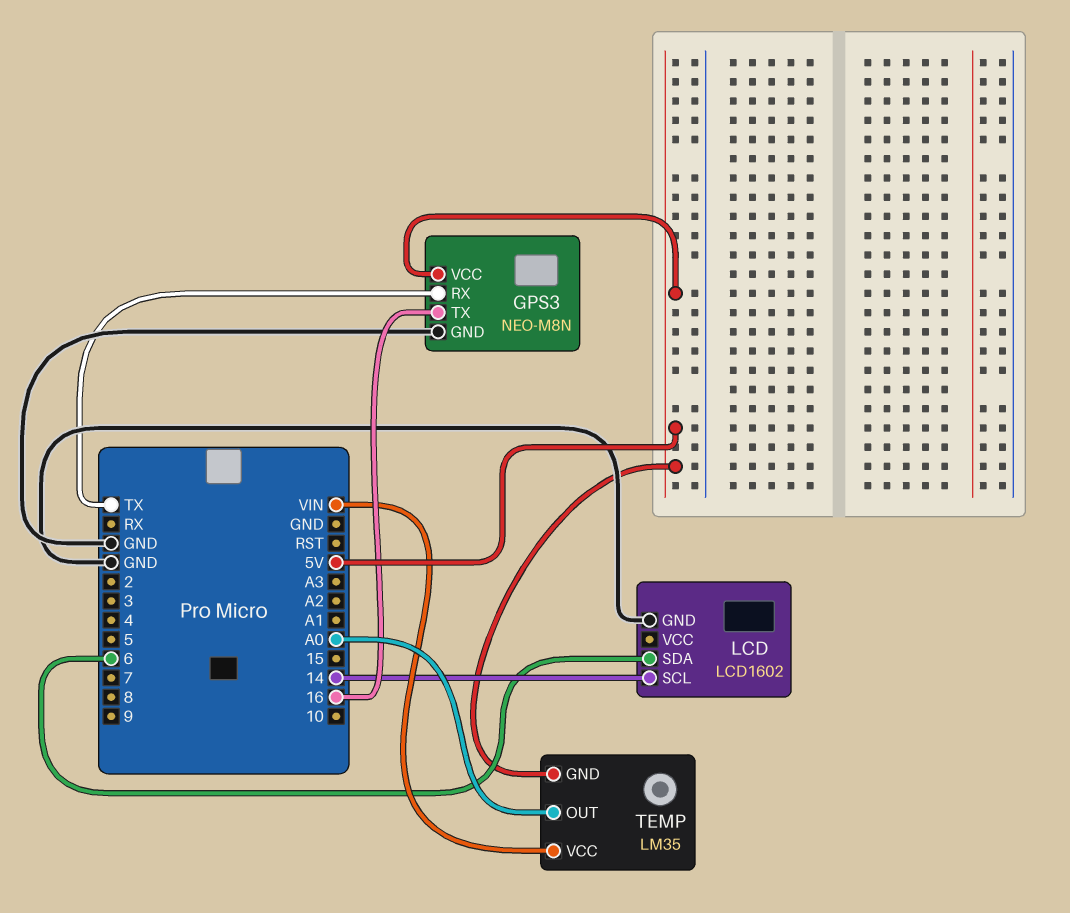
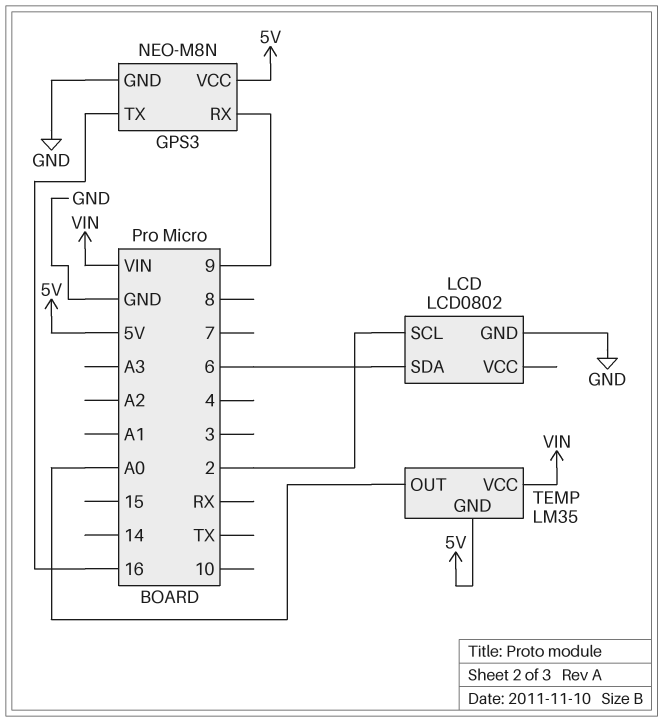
GPS3 pin RX: TX -> 9
LCD: LCD1602 -> LCD0802
LCD pin SCL: 14 -> 2

